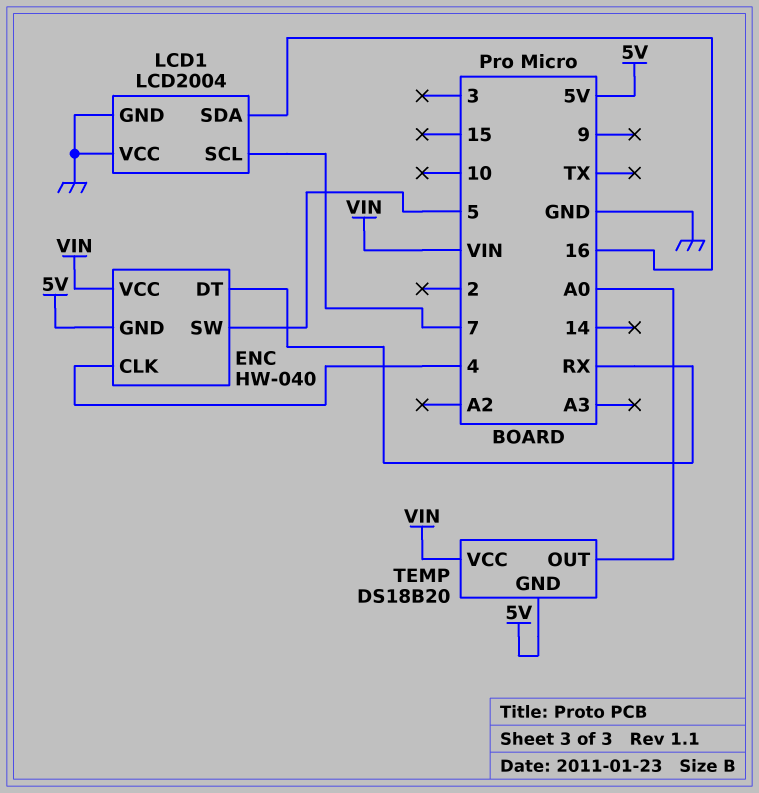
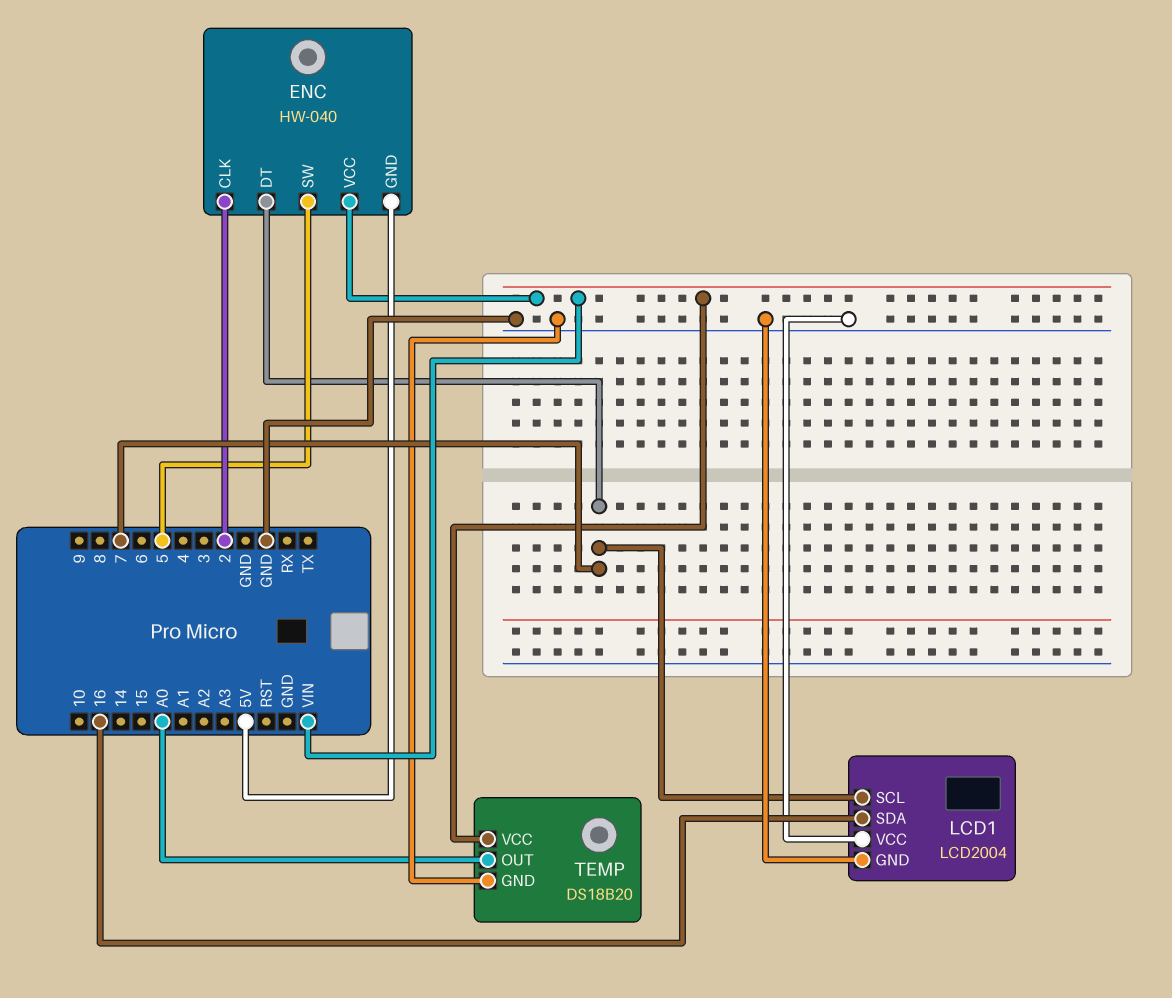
ENC pin CLK: 4 -> 2
ENC pin DT: RX -> 7
TEMP pin GND: 5V -> GND

